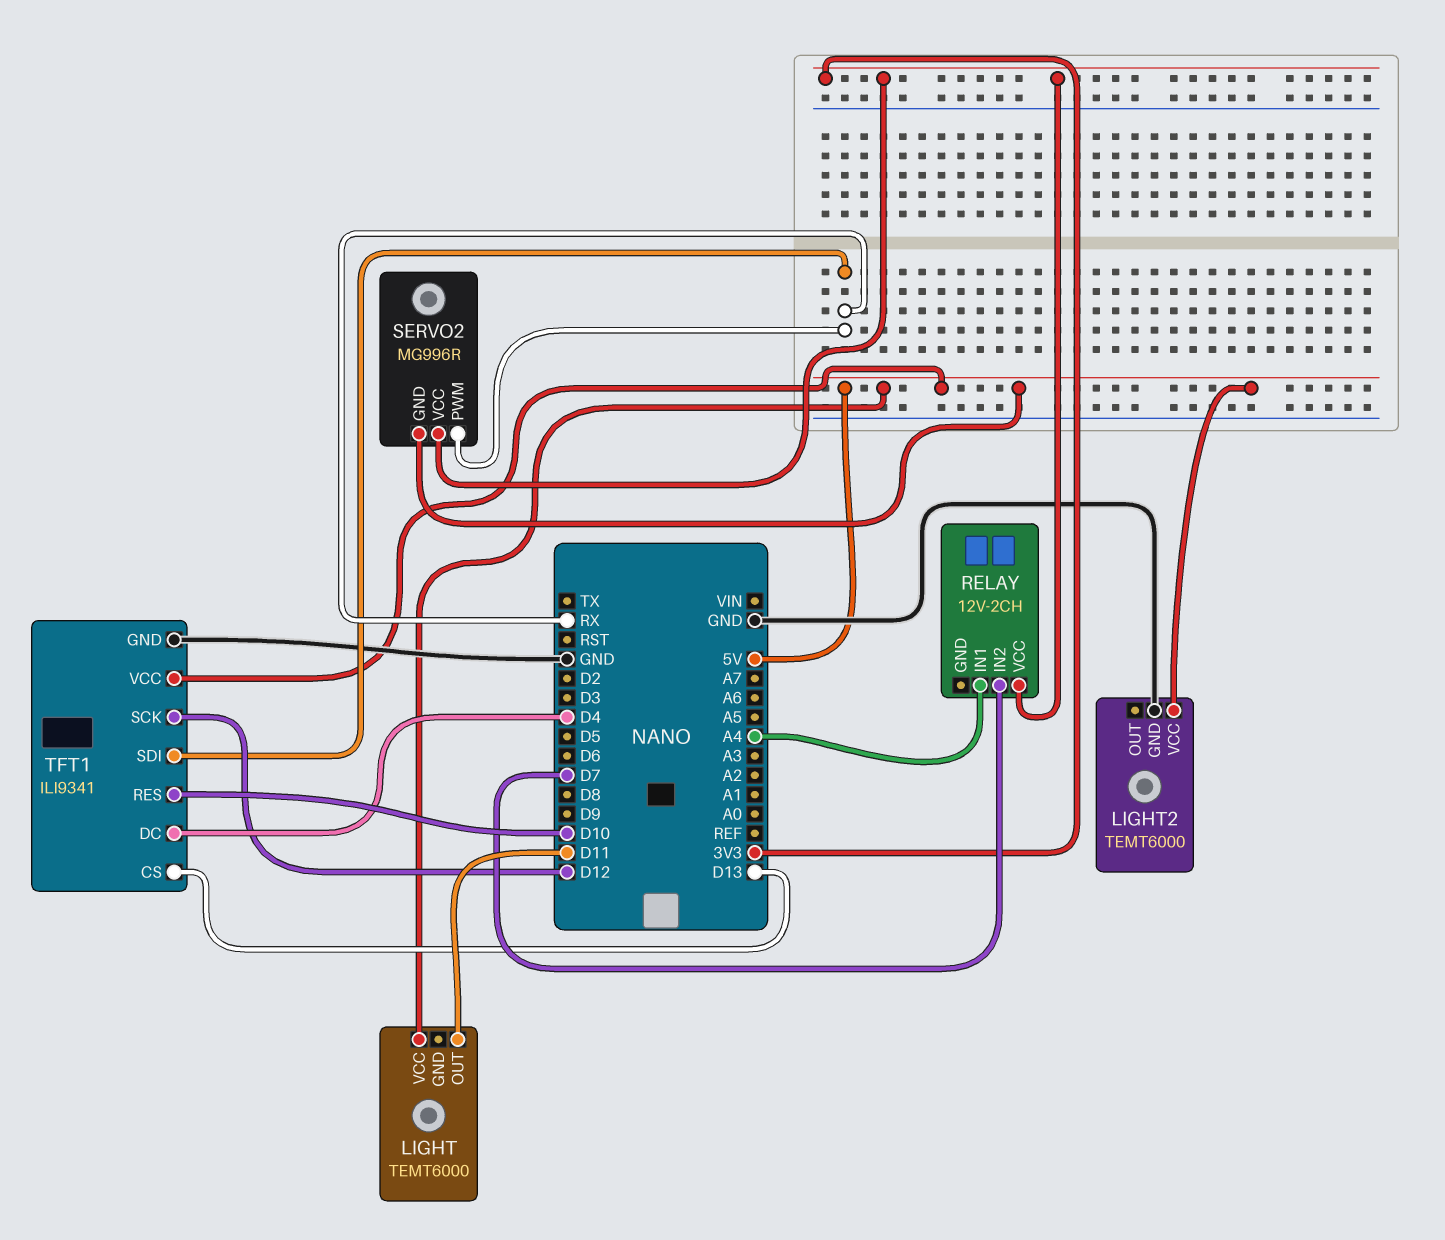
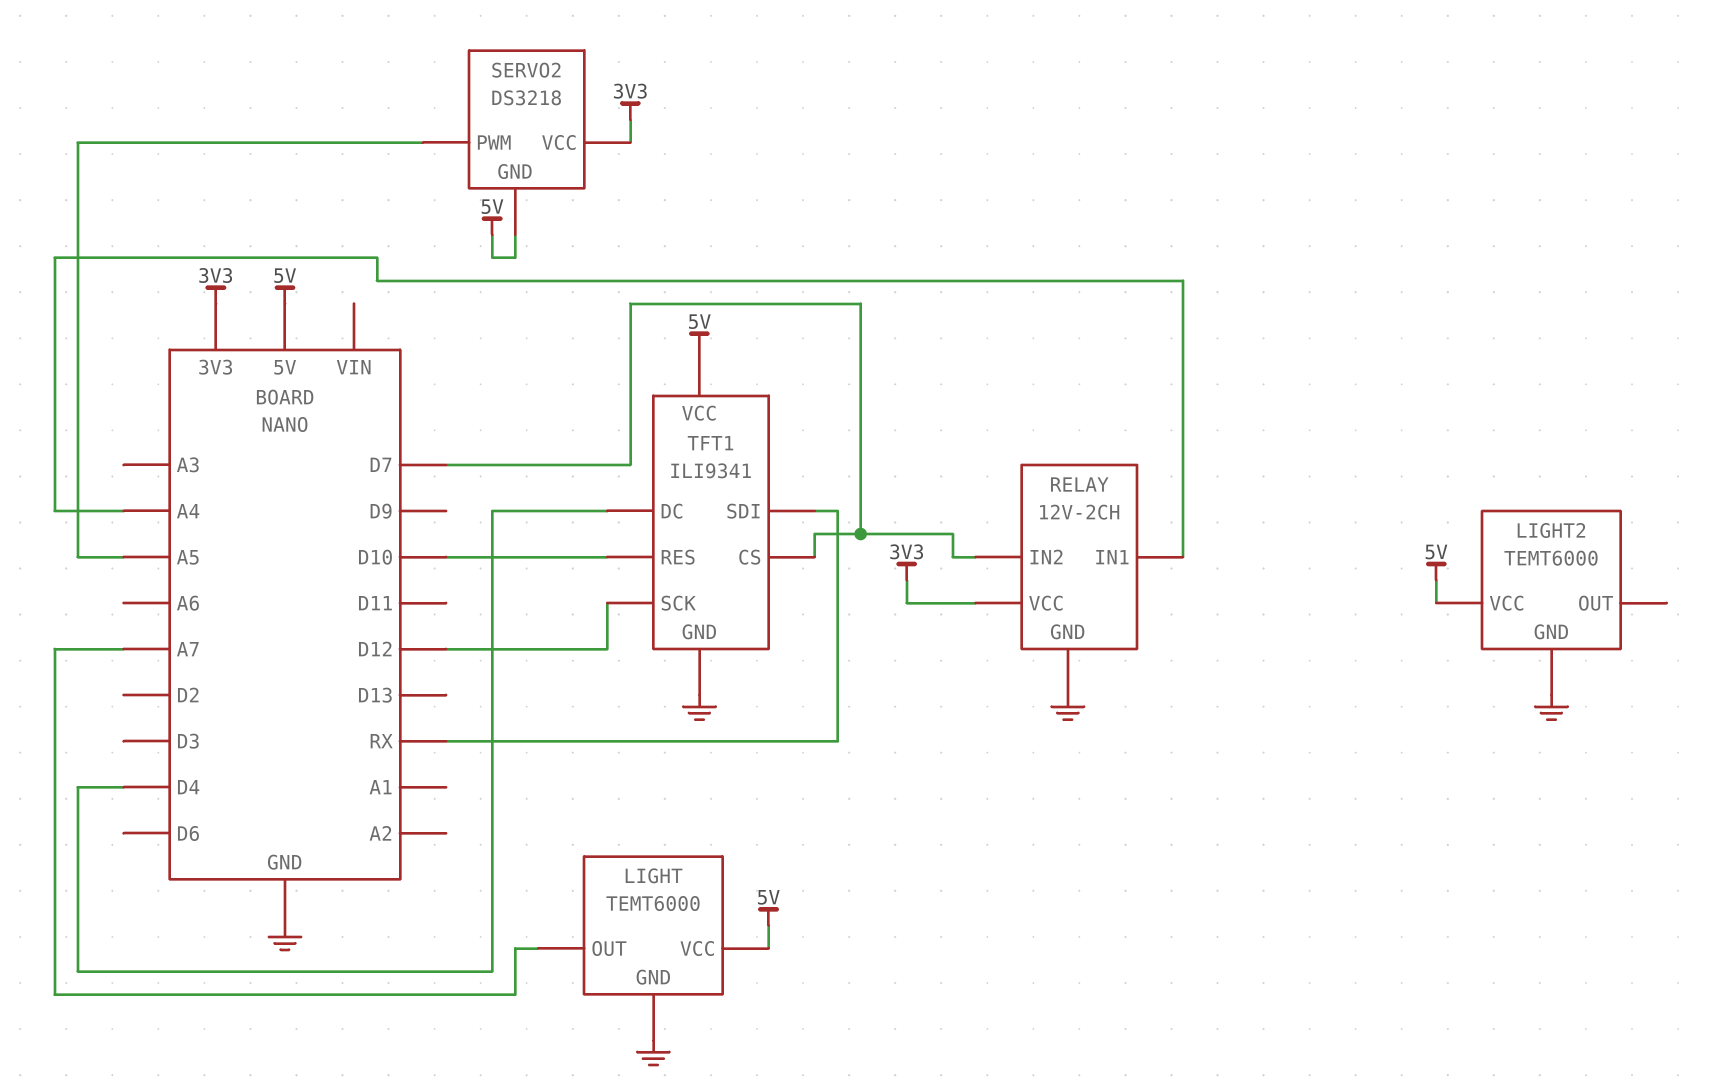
LIGHT pin GND: none -> GND
LIGHT pin OUT: D11 -> A7
RELAY pin GND: none -> GND
SERVO2: MG996R -> DS3218
SERVO2 pin PWM: RX -> A5
TFT1 pin CS: D13 -> D7

